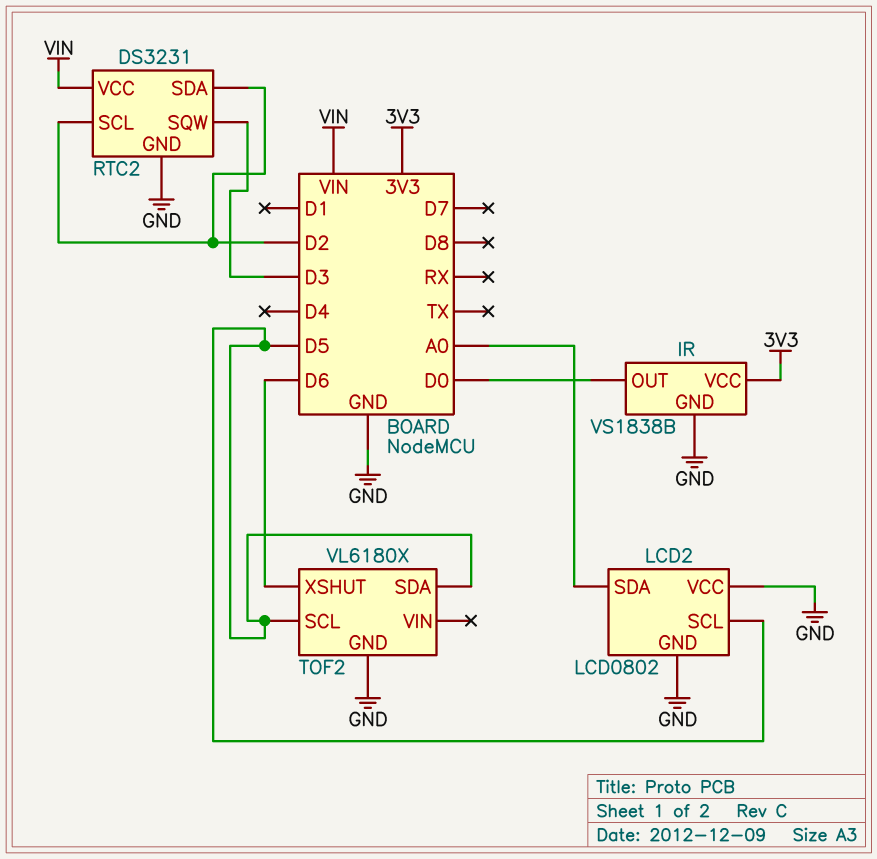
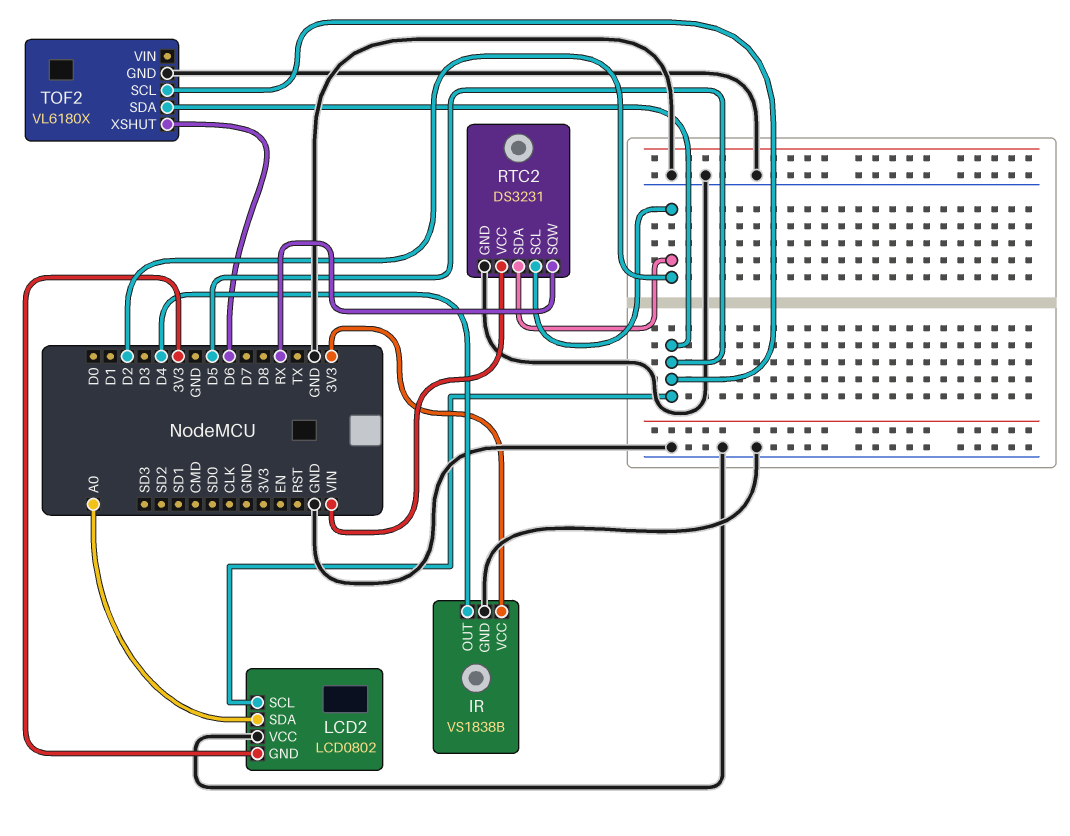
IR pin OUT: D0 -> D4
LCD2 pin GND: GND -> 3V3
RTC2 pin SQW: D3 -> RX

